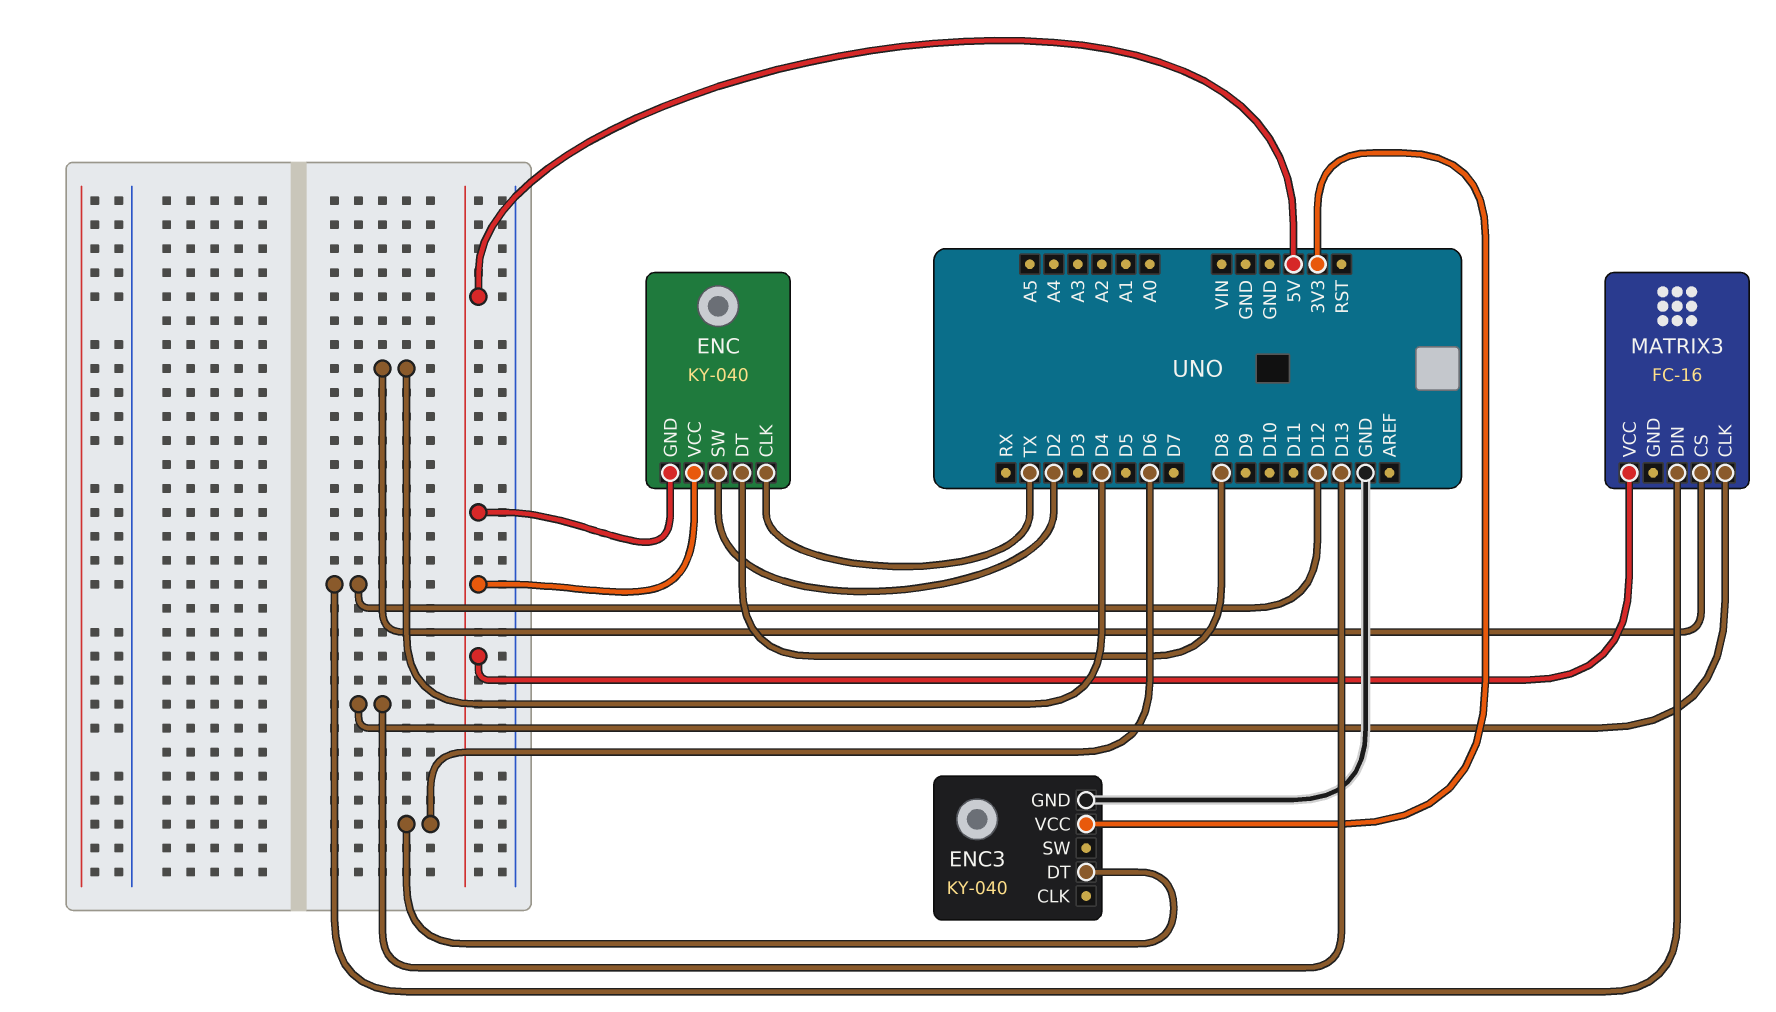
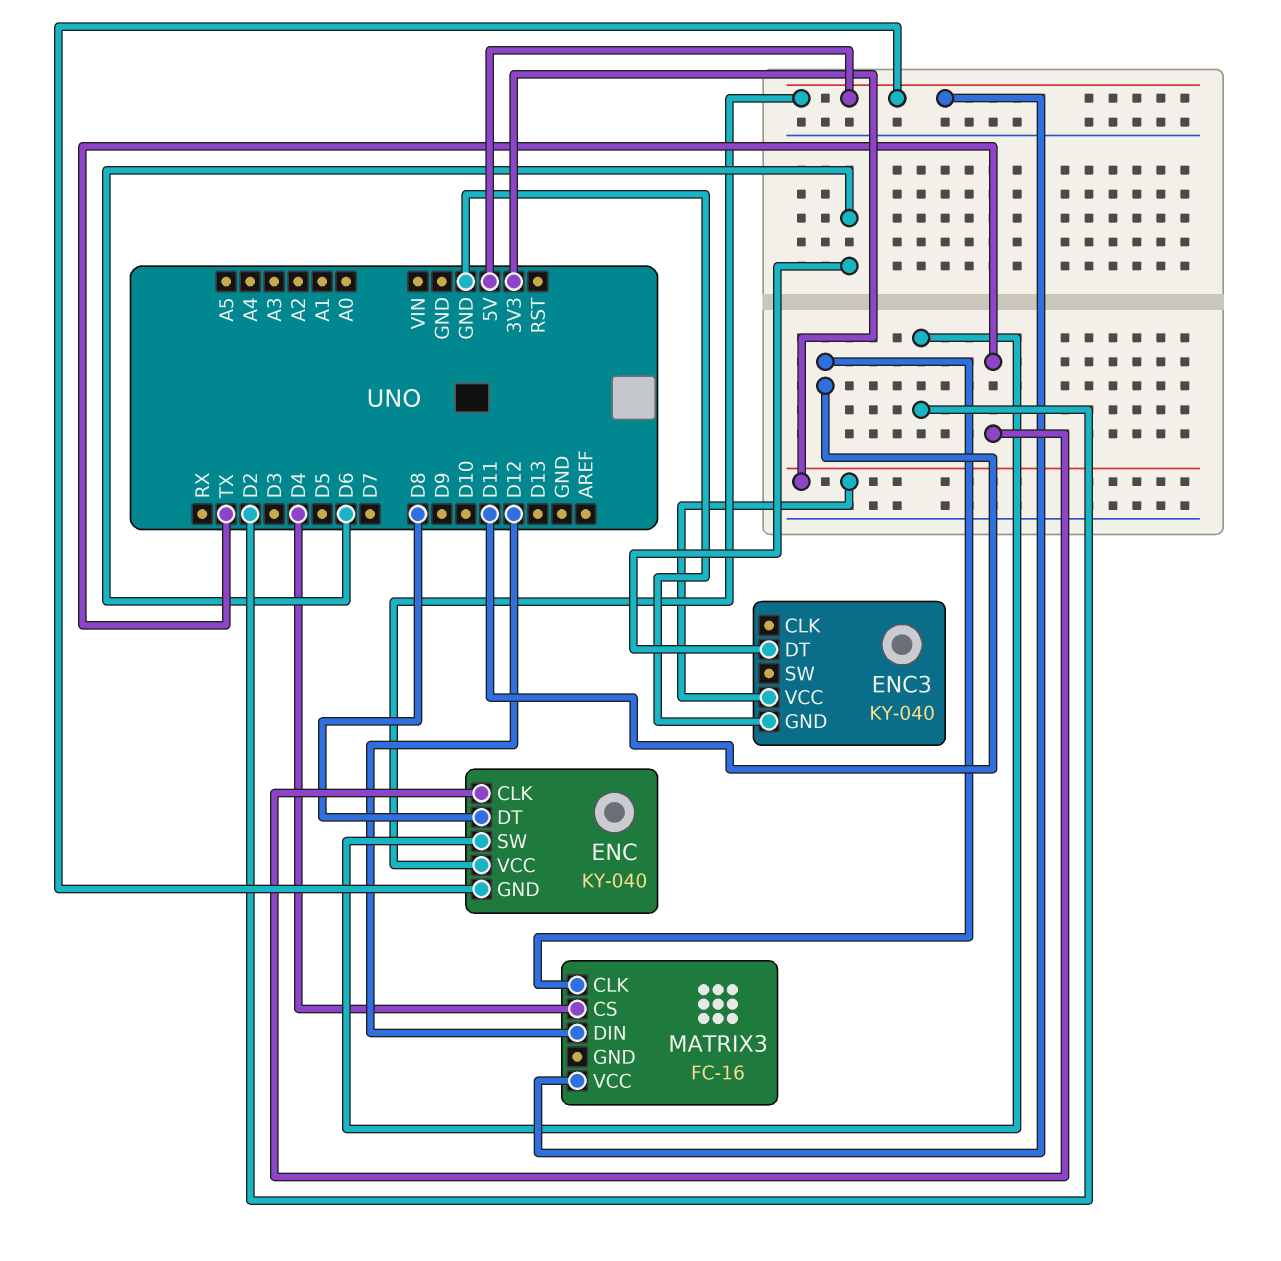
MATRIX3 pin CLK: D13 -> D11

